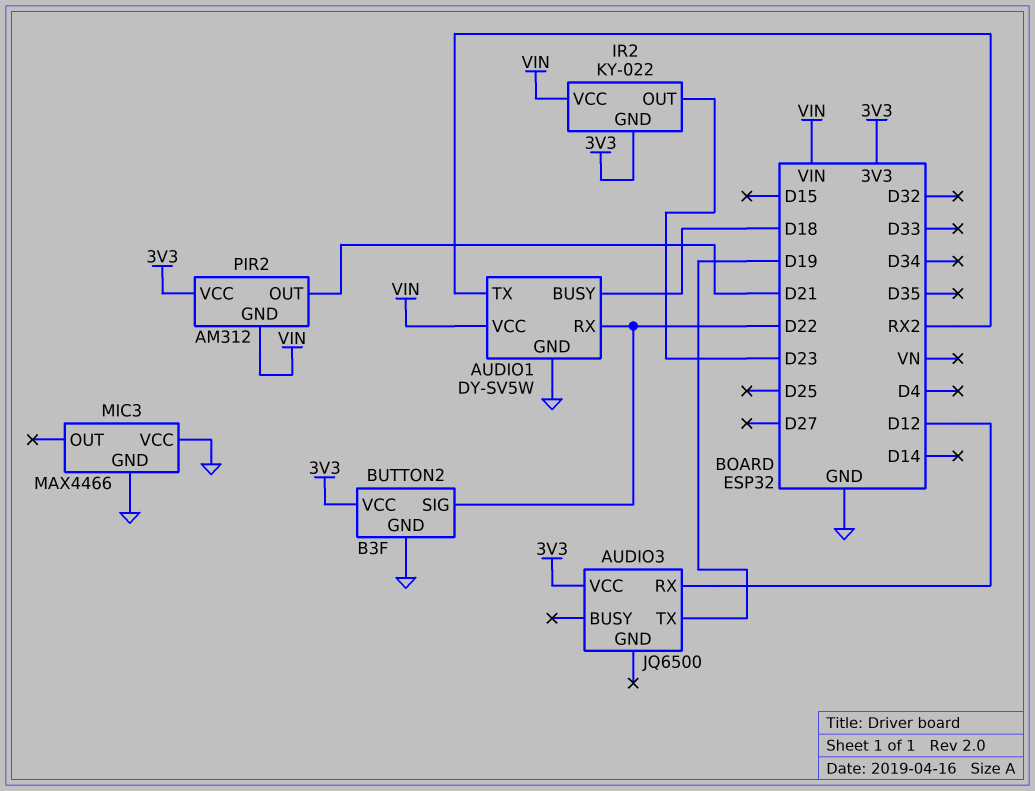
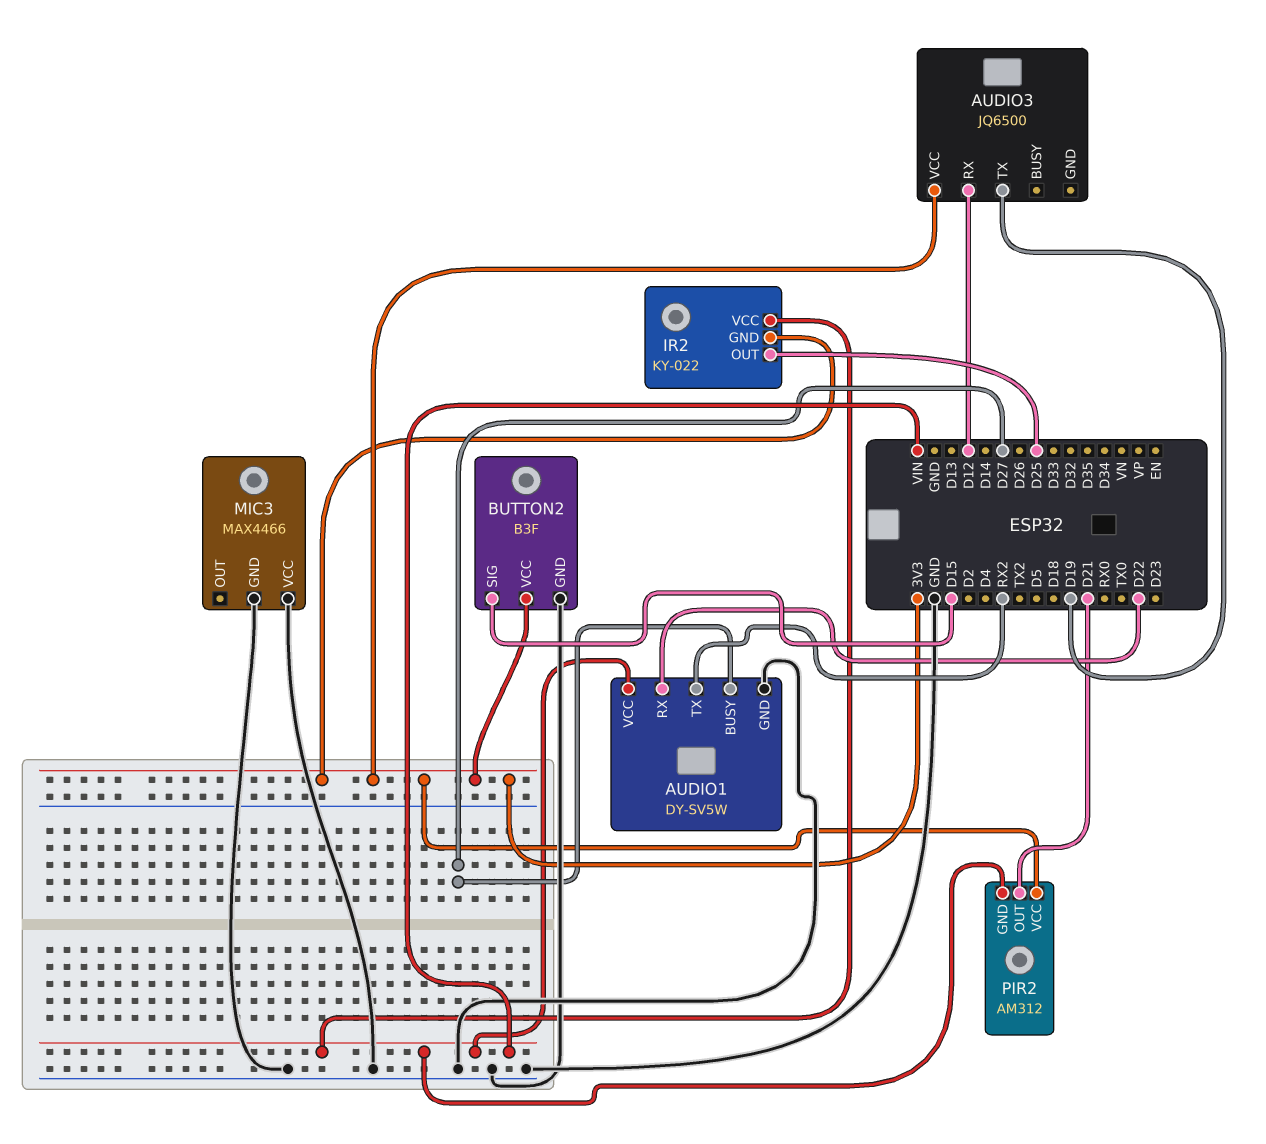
AUDIO1 pin BUSY: D18 -> D27
BUTTON2 pin SIG: D22 -> D15
IR2 pin OUT: D23 -> D25

